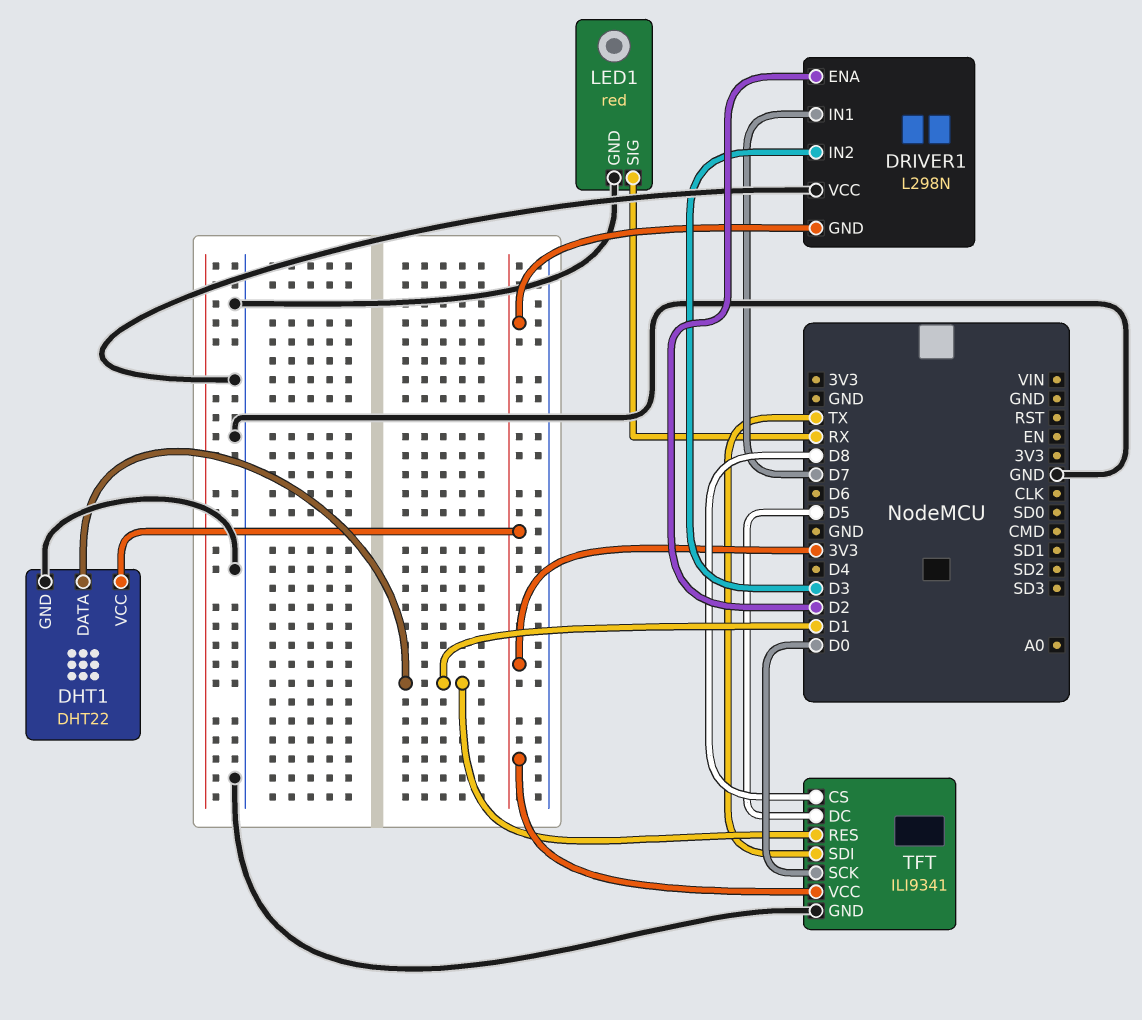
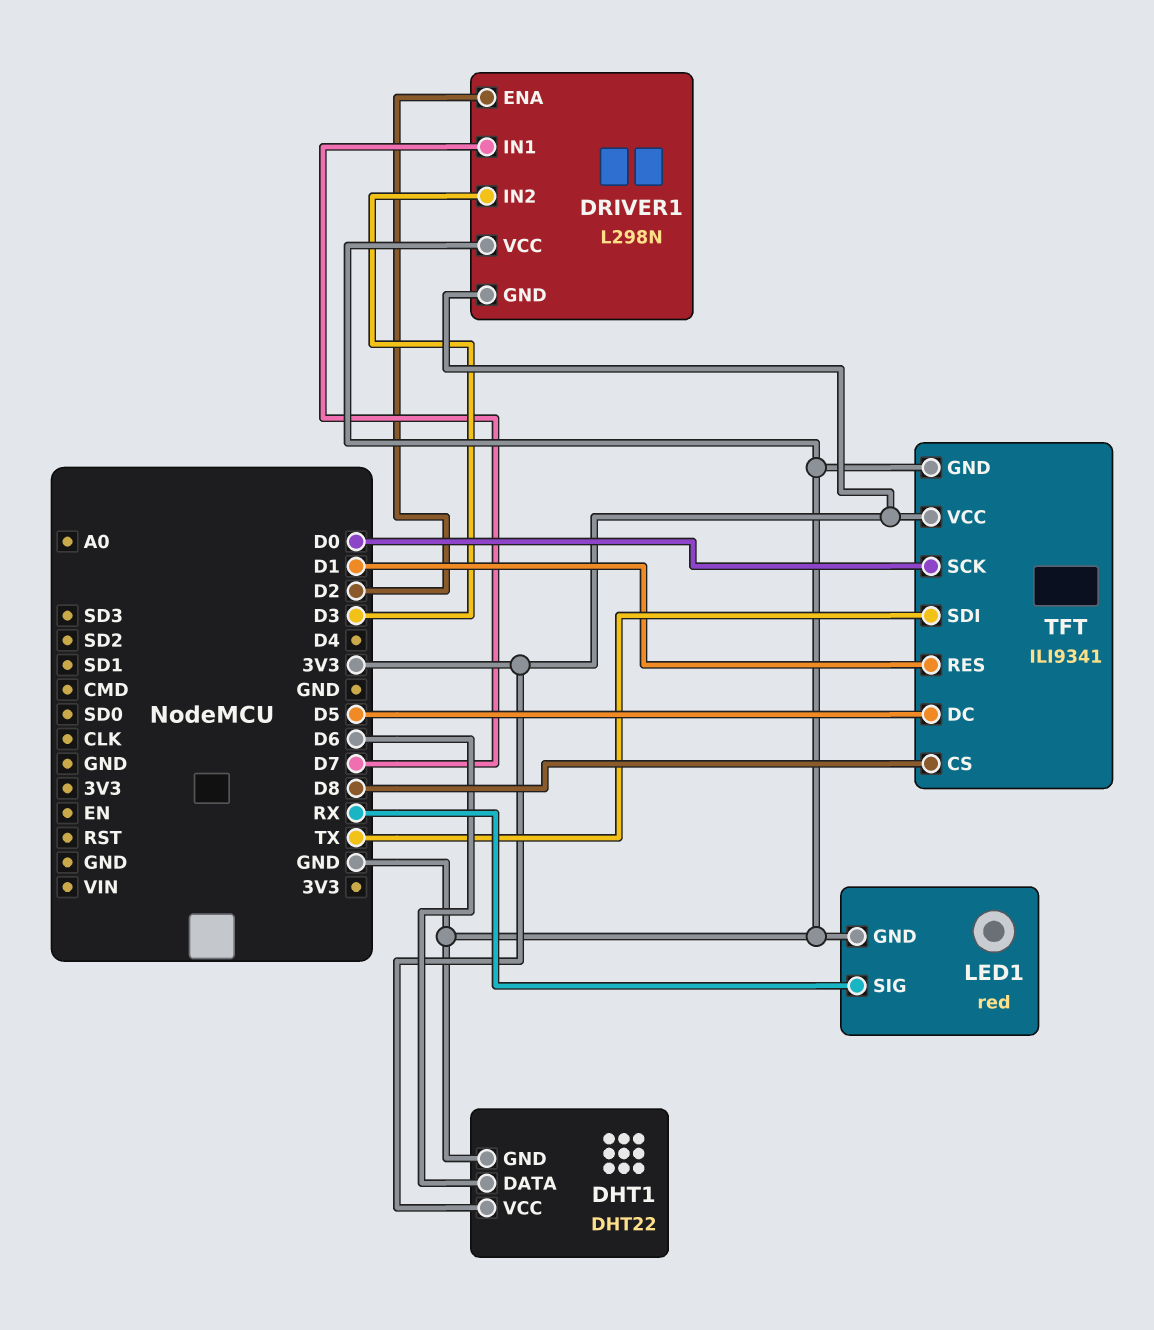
DHT1 pin DATA: D1 -> D6

